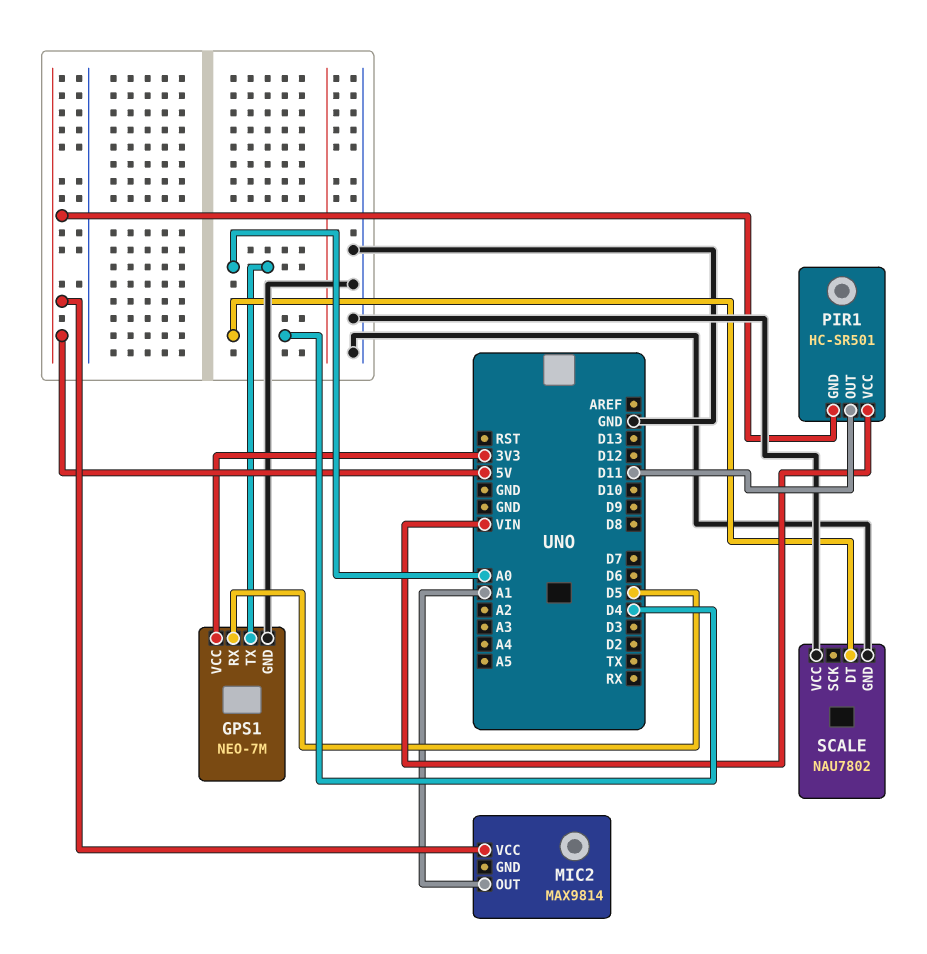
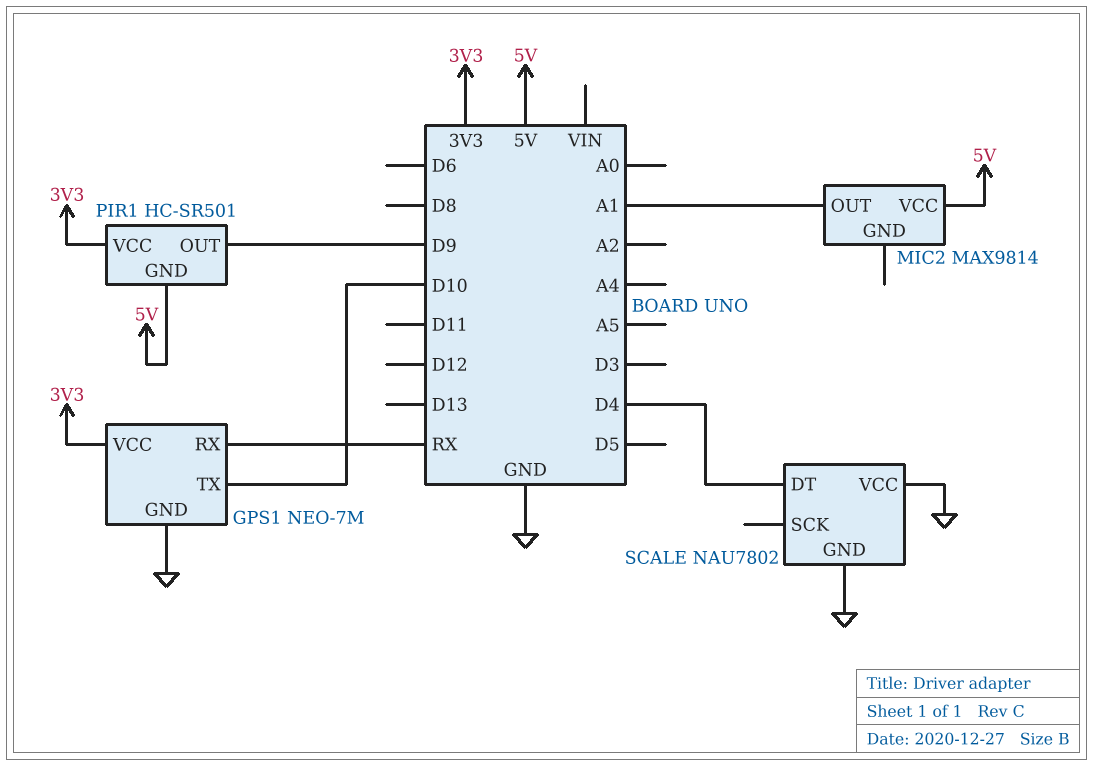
GPS1 pin RX: D5 -> RX
GPS1 pin TX: A0 -> D10
PIR1 pin OUT: D11 -> D9
PIR1 pin VCC: VIN -> 3V3

